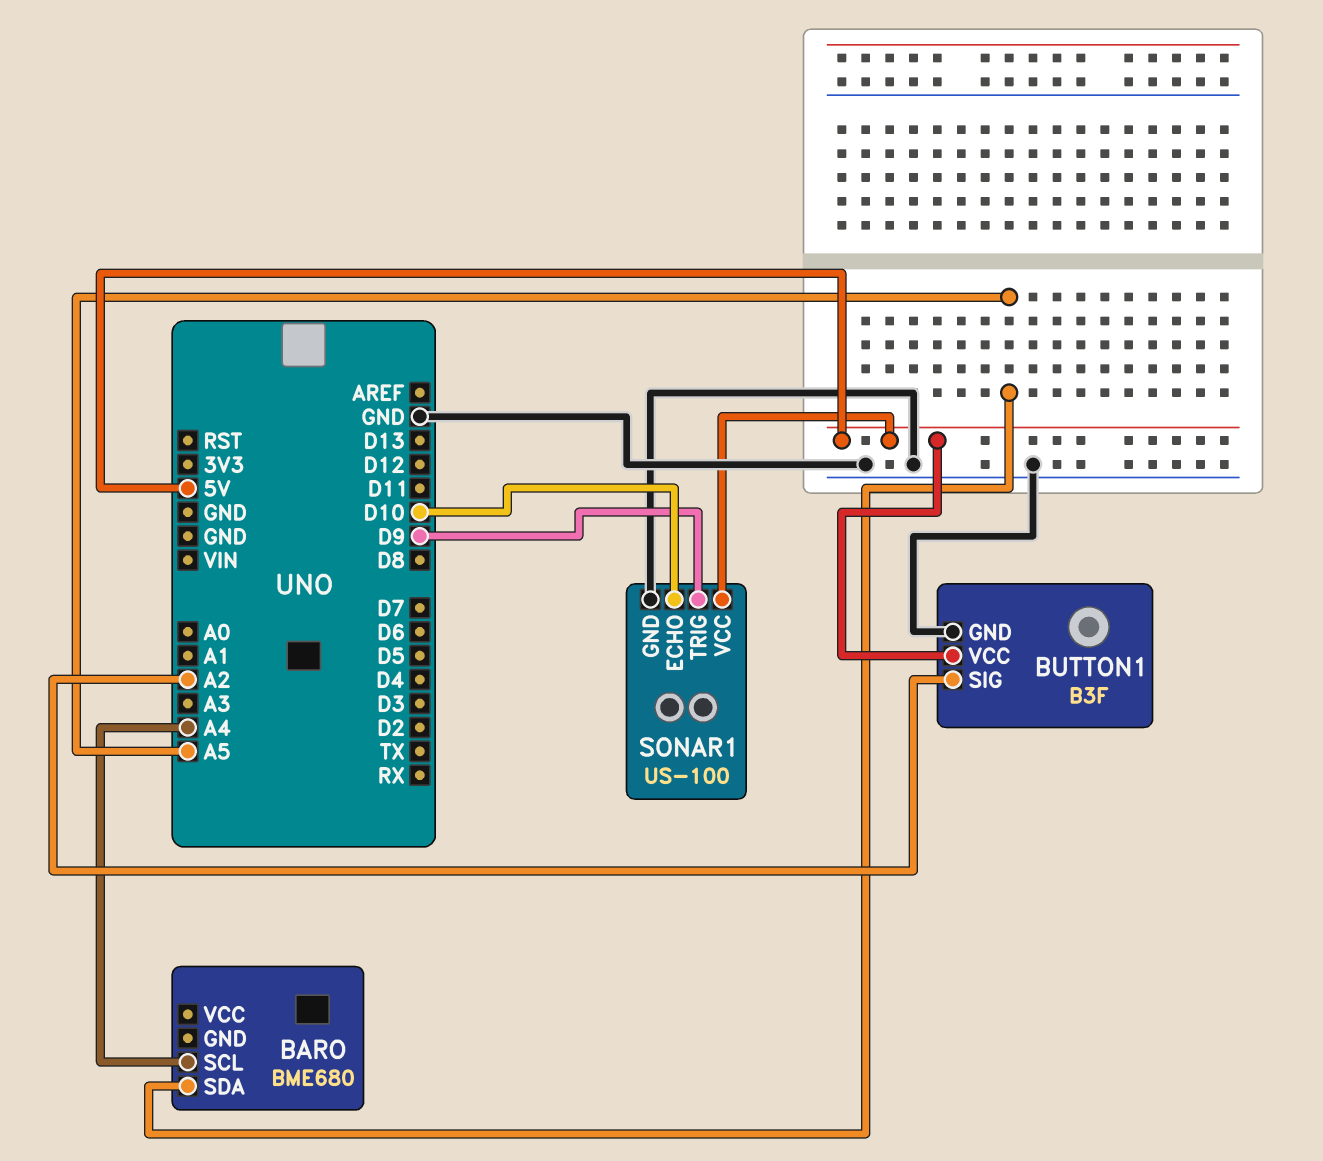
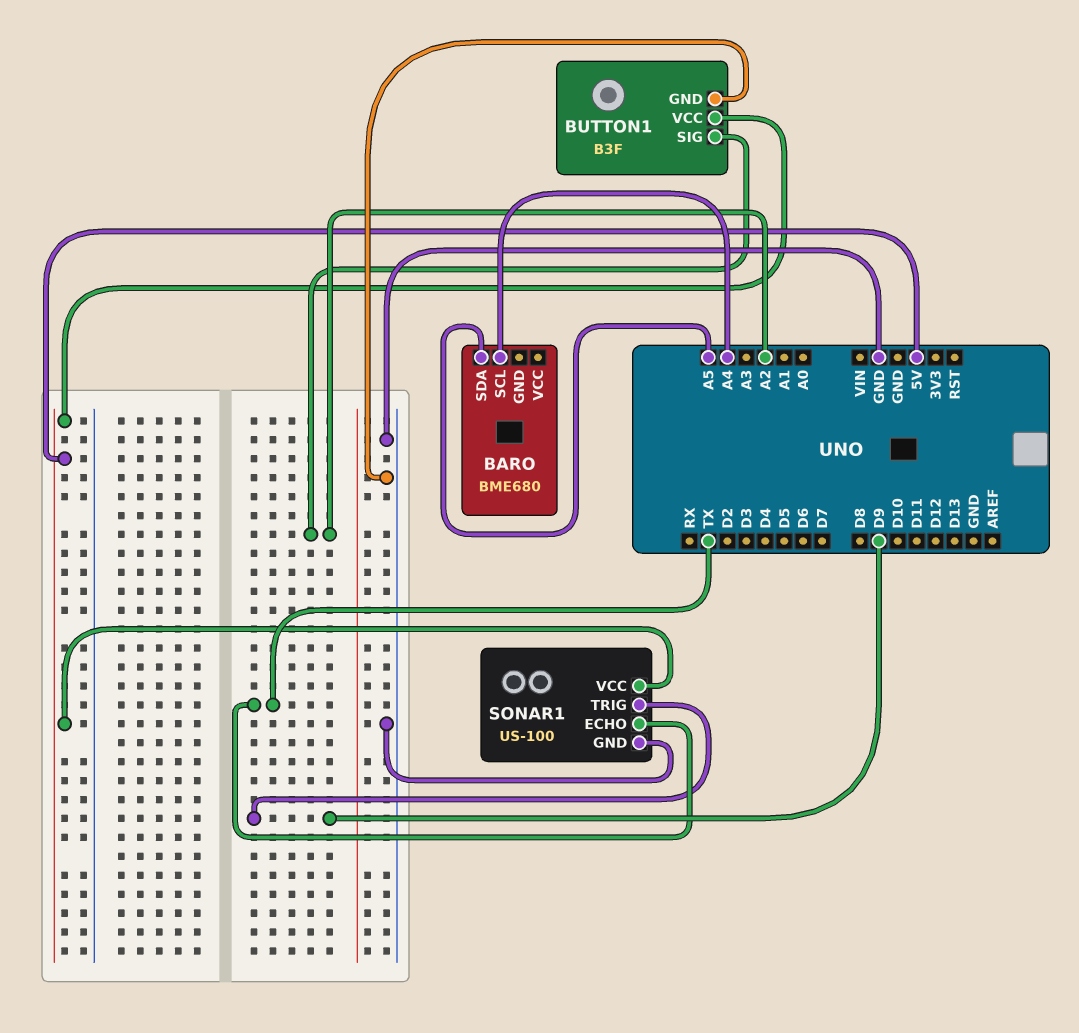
SONAR1 pin ECHO: D10 -> TX

